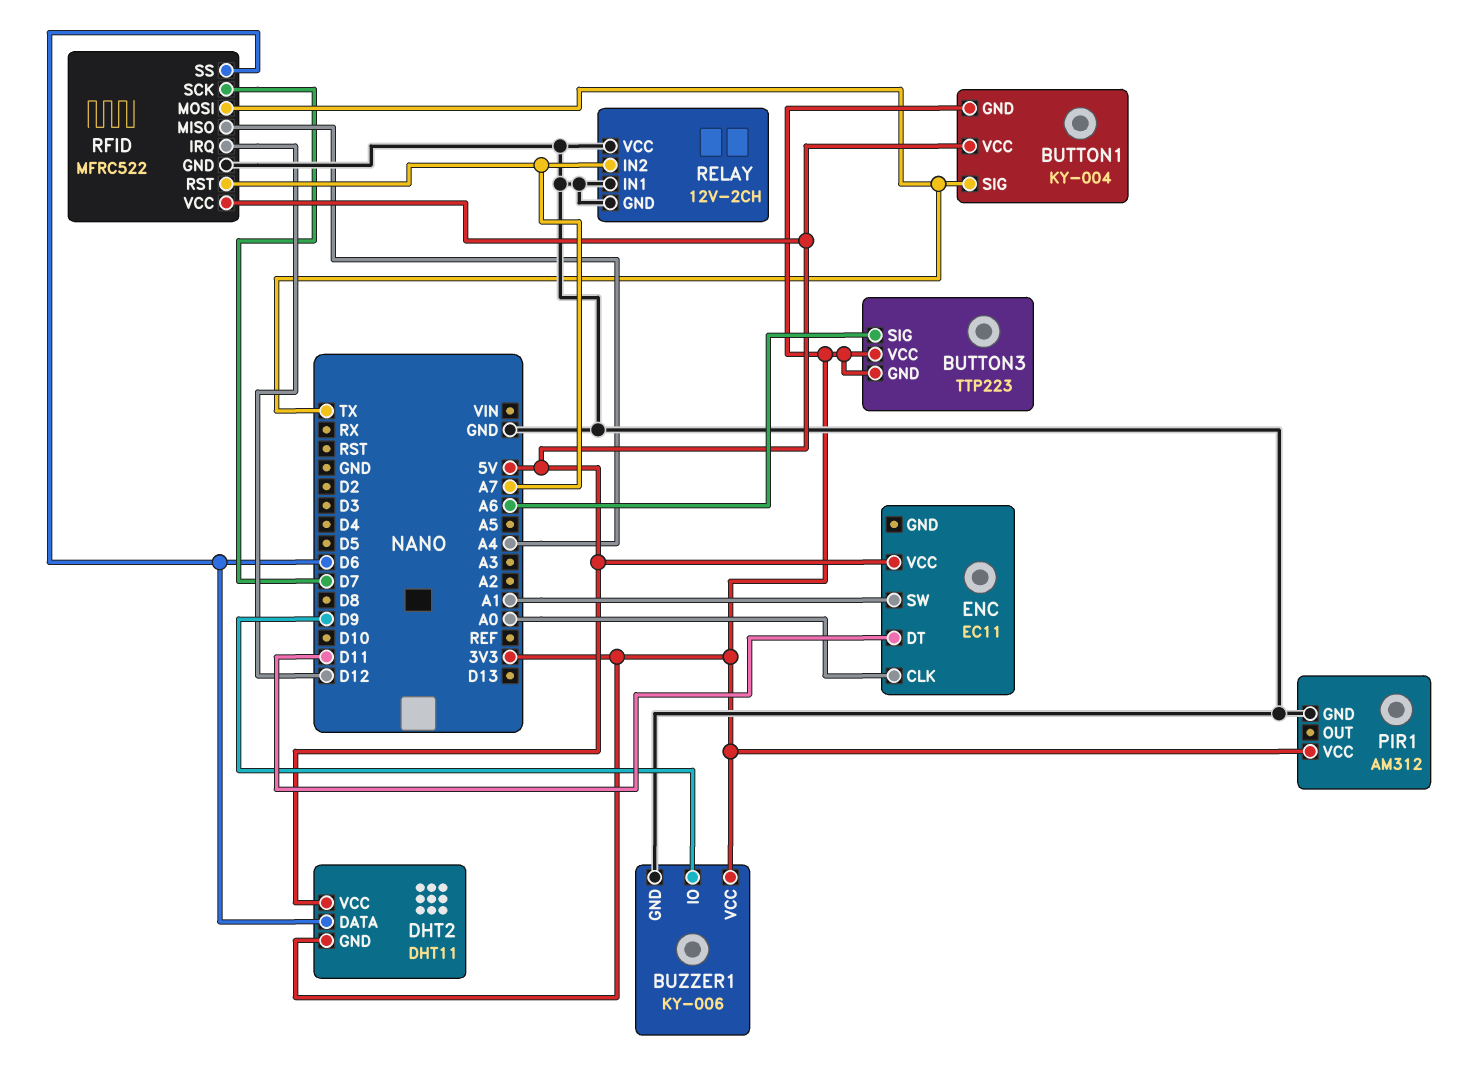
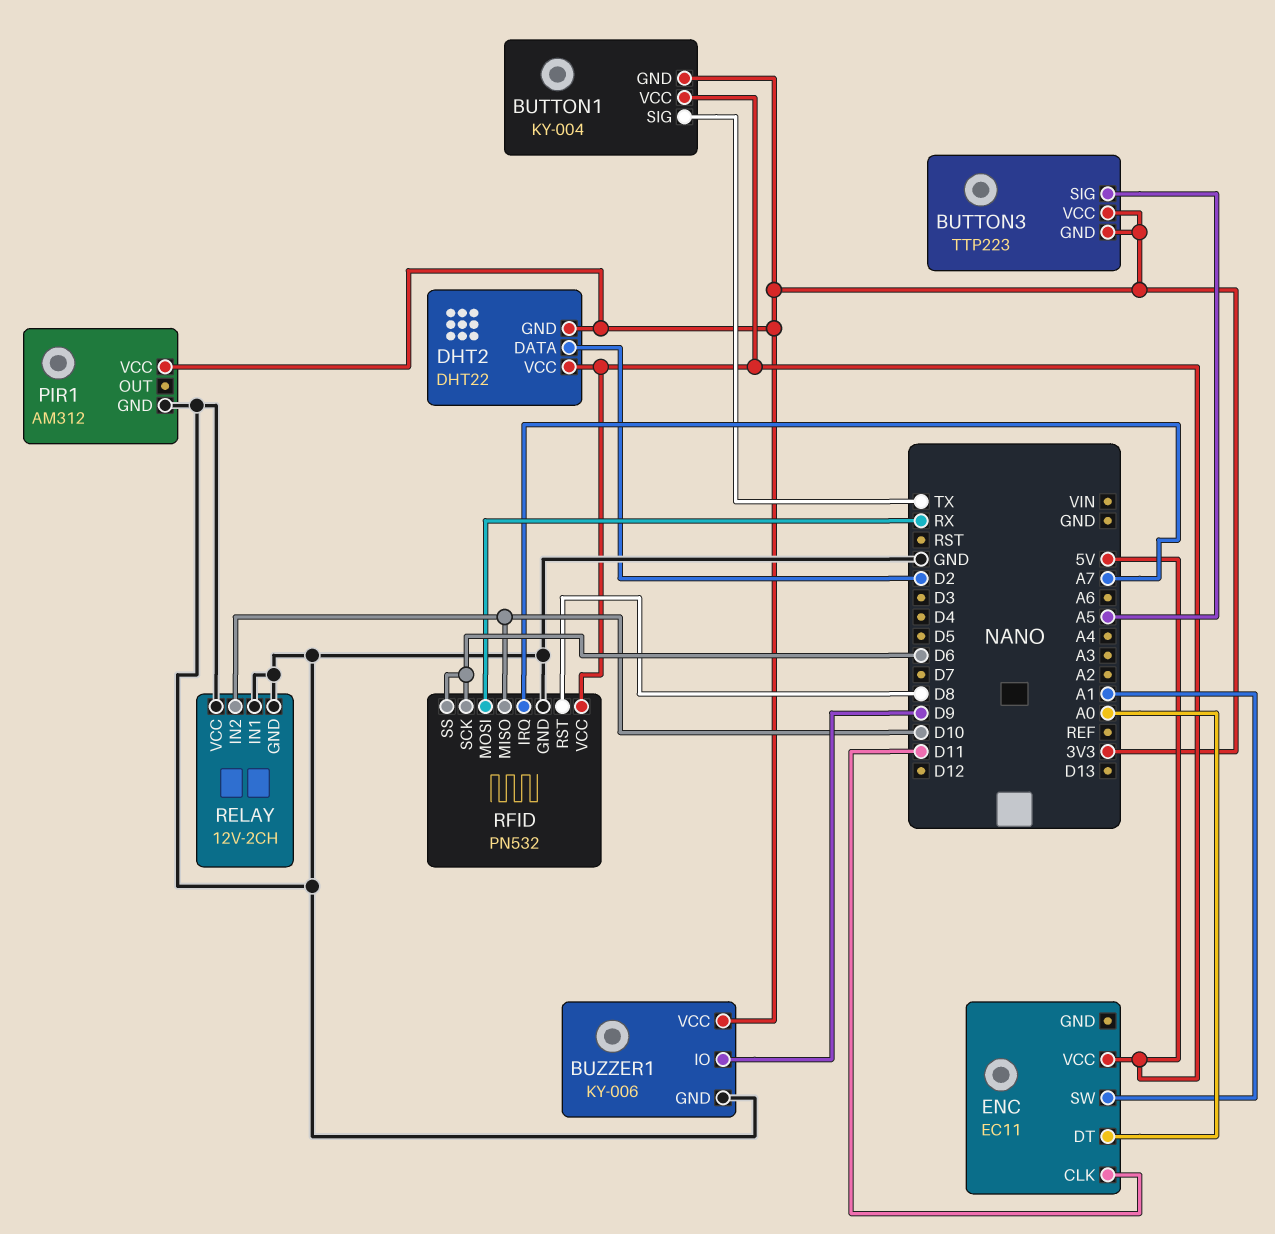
BUTTON3 pin SIG: A6 -> A5
DHT2: DHT11 -> DHT22
DHT2 pin DATA: D6 -> D2
ENC pin CLK: A0 -> D11
ENC pin DT: D11 -> A0
RELAY pin IN2: A7 -> D10
RFID: MFRC522 -> PN532
RFID pin IRQ: D12 -> A7
RFID pin MISO: A4 -> D10
RFID pin MOSI: TX -> RX
RFID pin RST: A7 -> D8
RFID pin SCK: D7 -> D6

